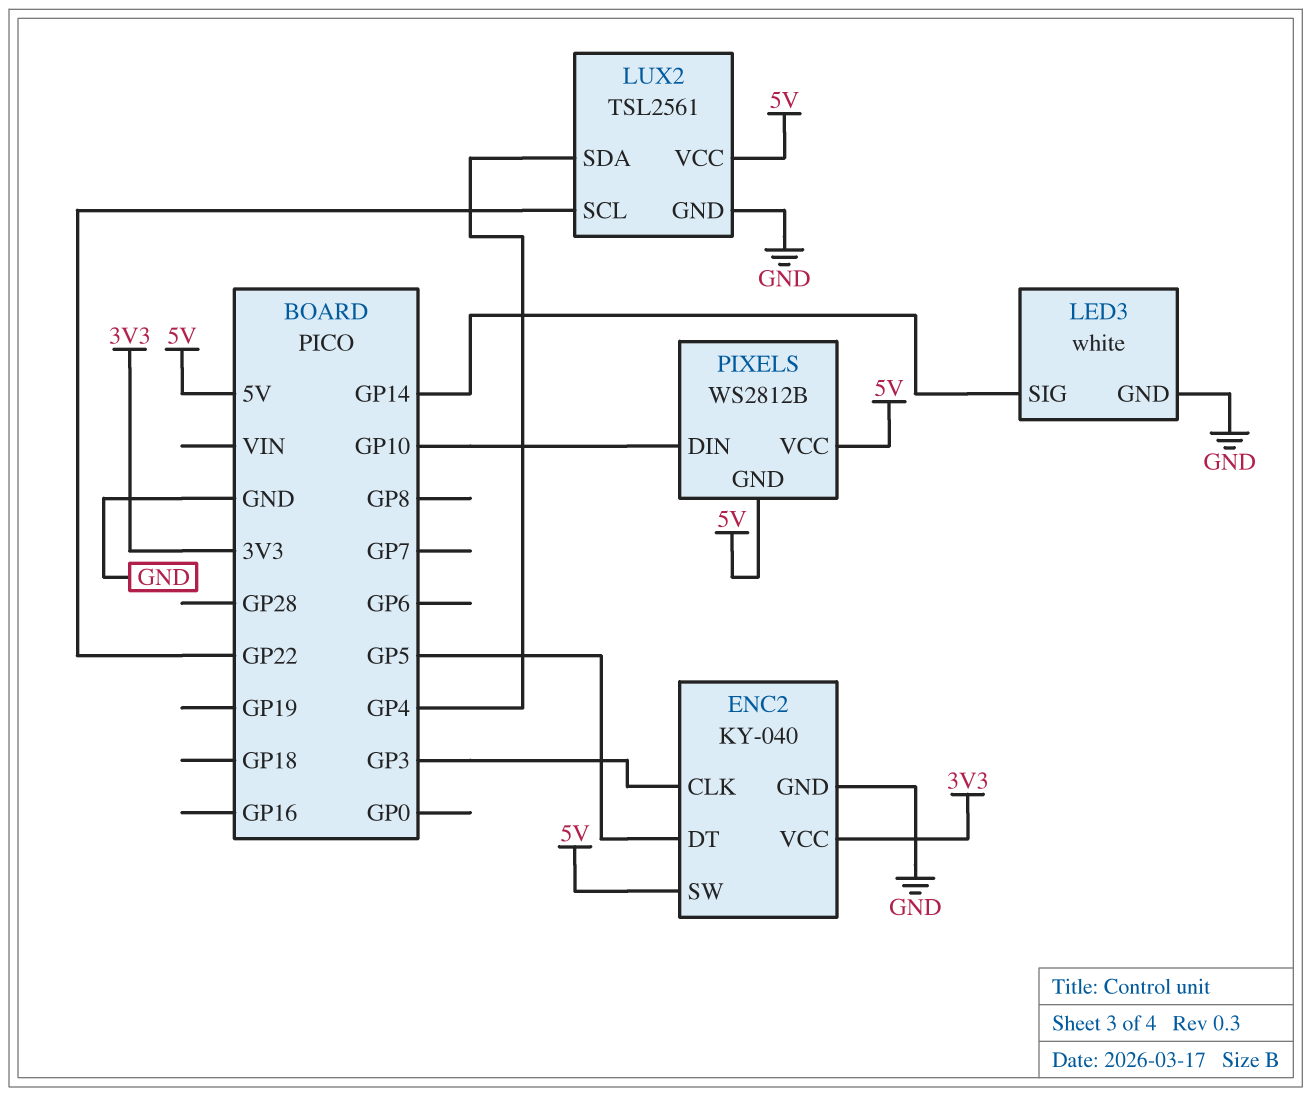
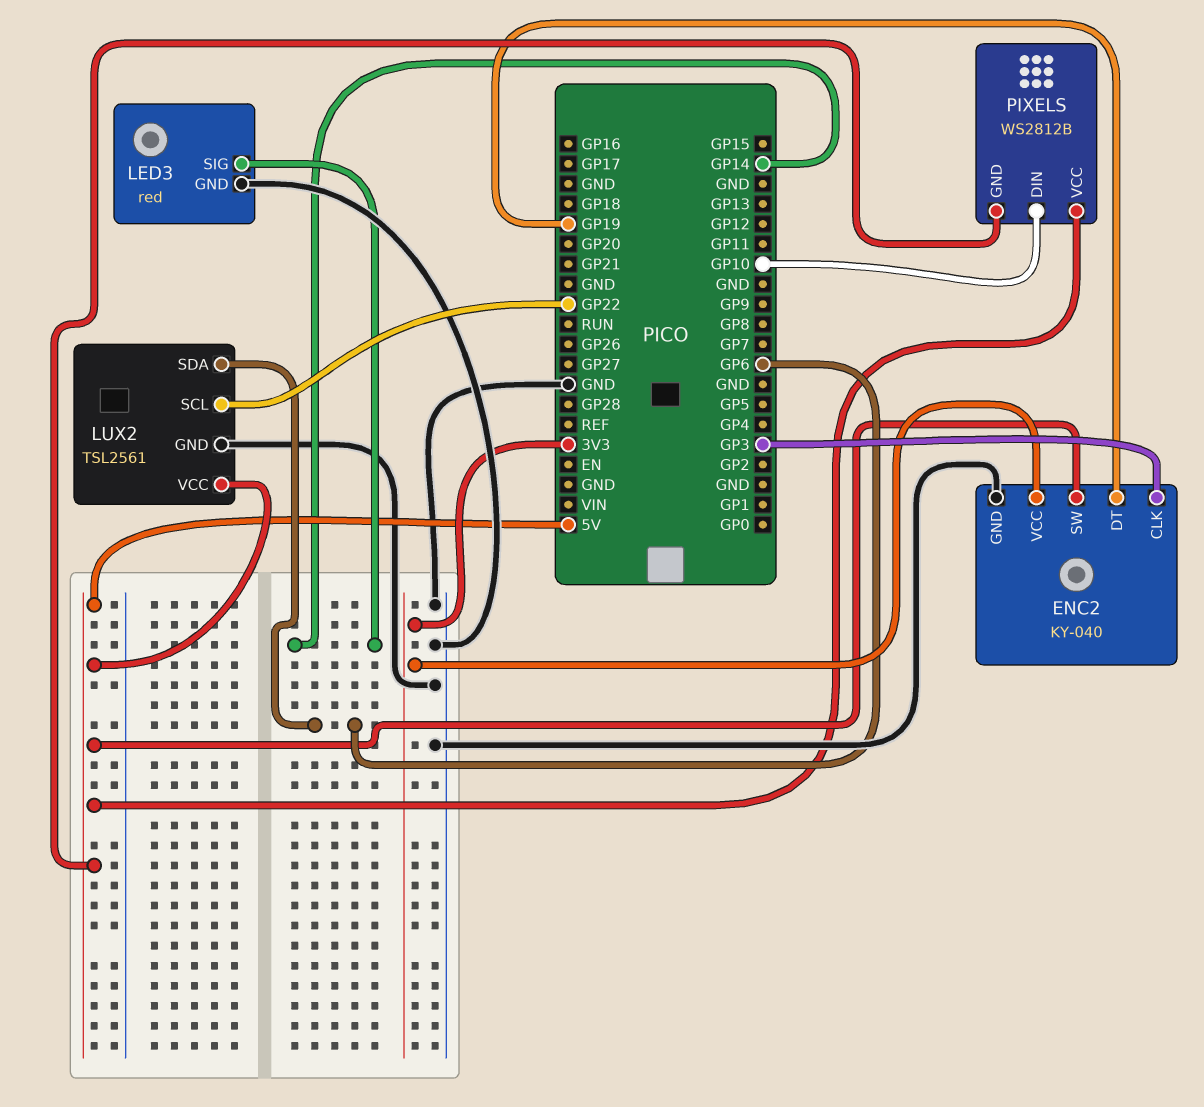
ENC2 pin DT: GP5 -> GP19
LED3: white -> red
LUX2 pin SDA: GP4 -> GP6

